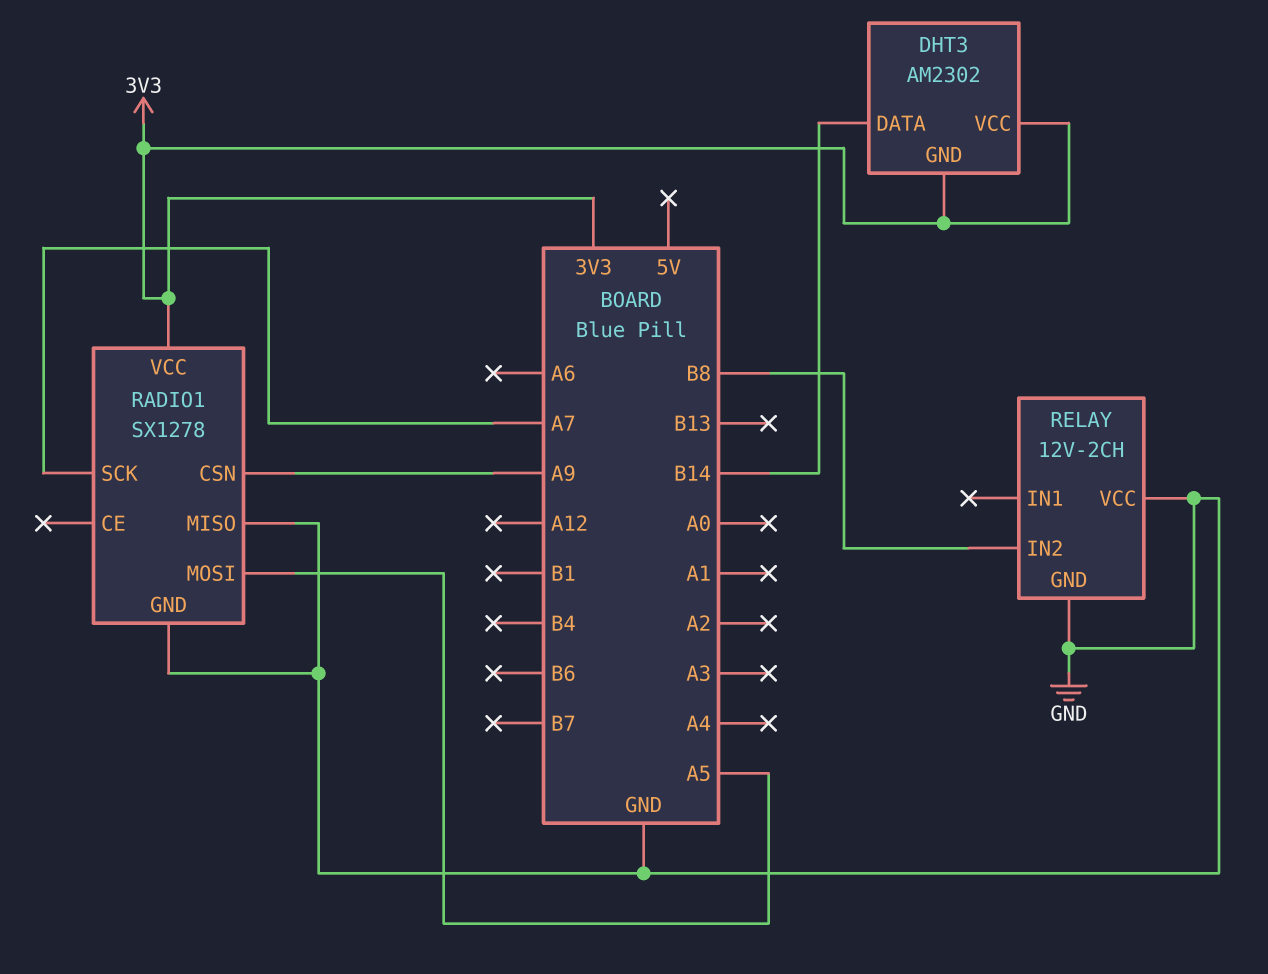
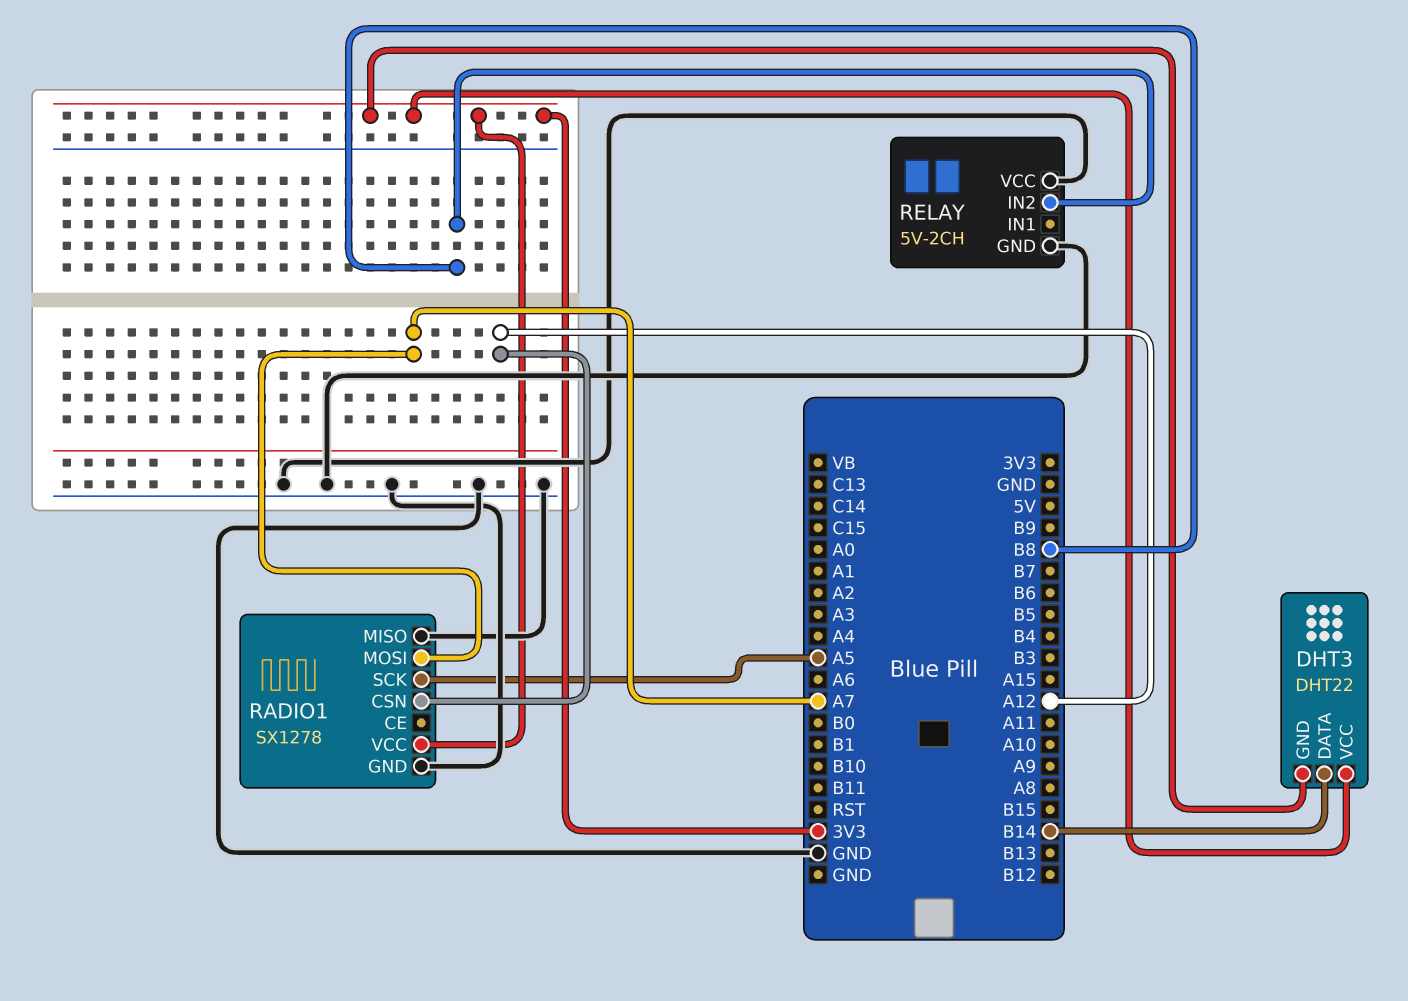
DHT3: AM2302 -> DHT22
RADIO1 pin CSN: A9 -> A12
RADIO1 pin MOSI: A5 -> A7
RADIO1 pin SCK: A7 -> A5
RELAY: 12V-2CH -> 5V-2CH

